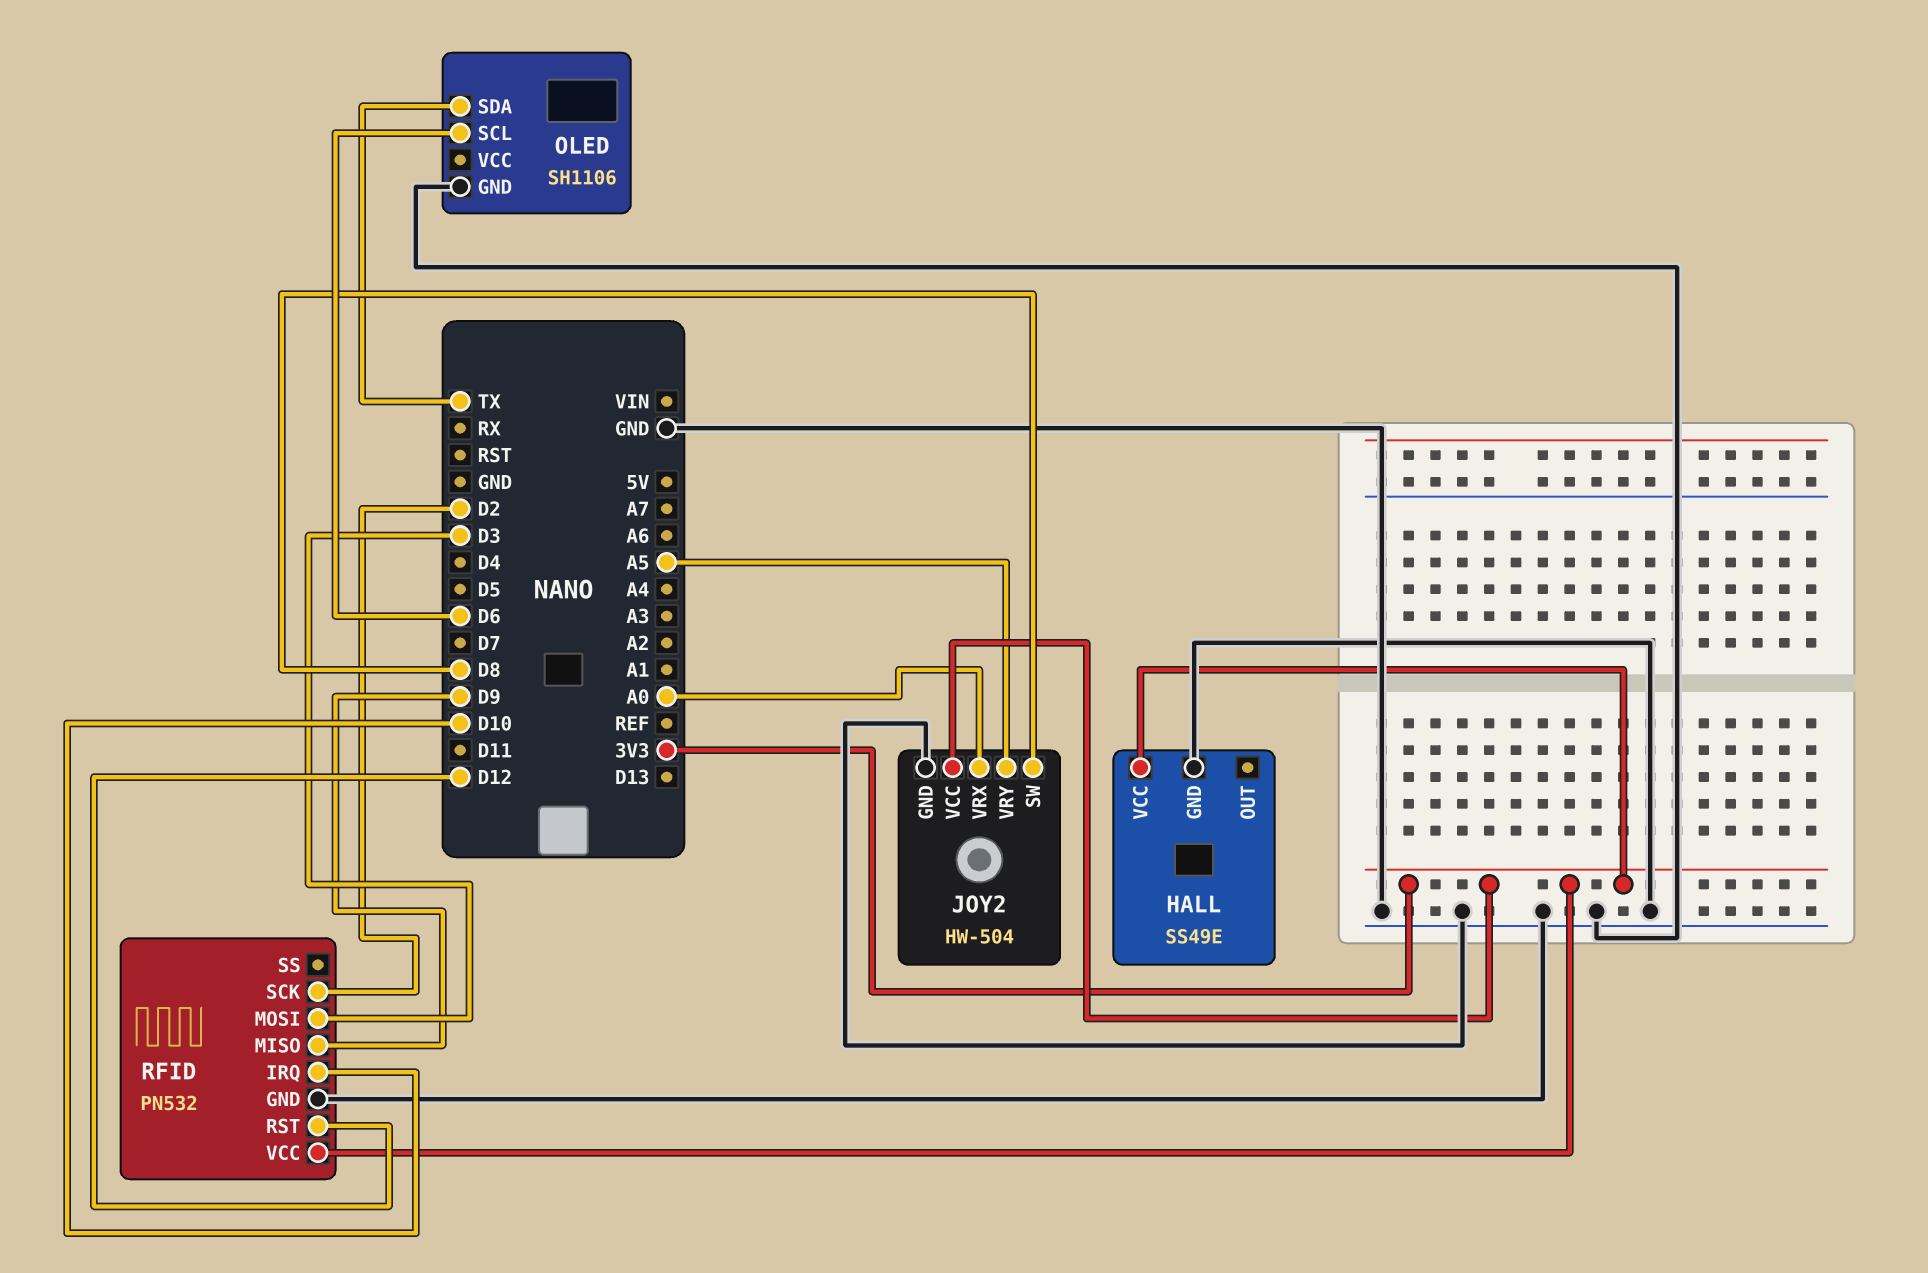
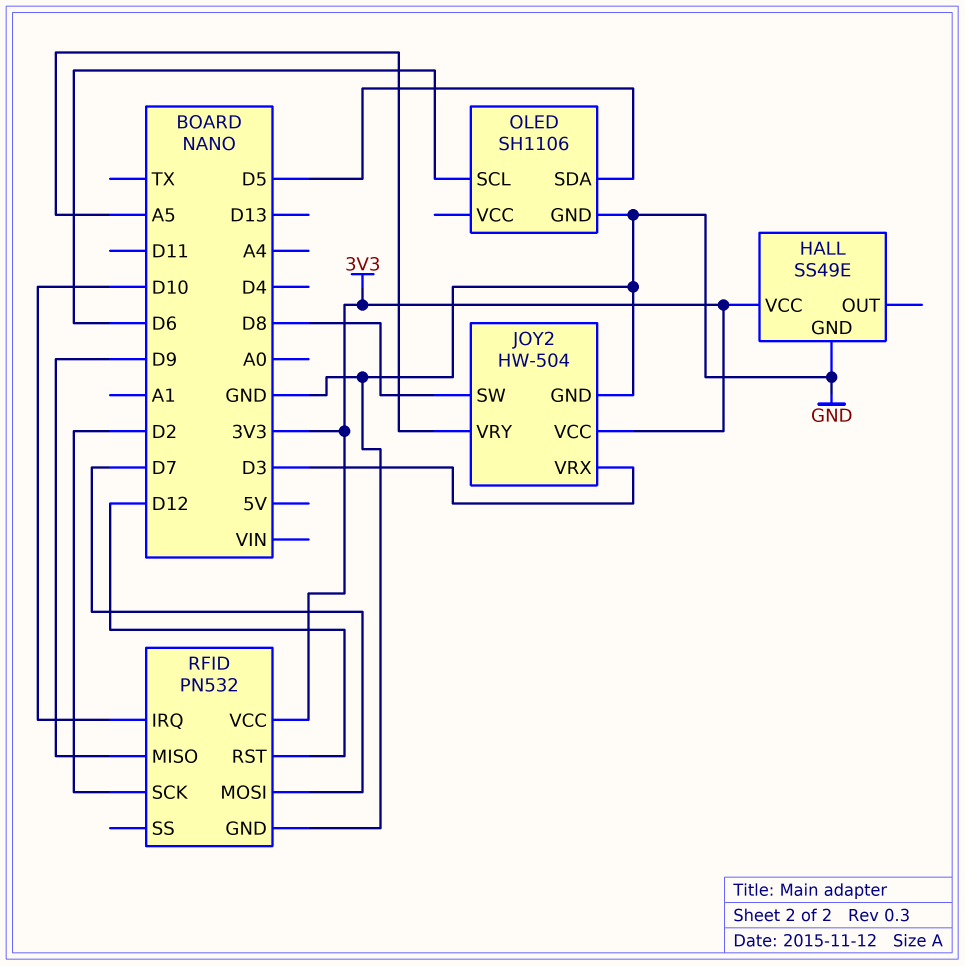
JOY2 pin VRX: A0 -> D3
OLED pin SDA: TX -> D5
RFID pin MOSI: D3 -> D7

